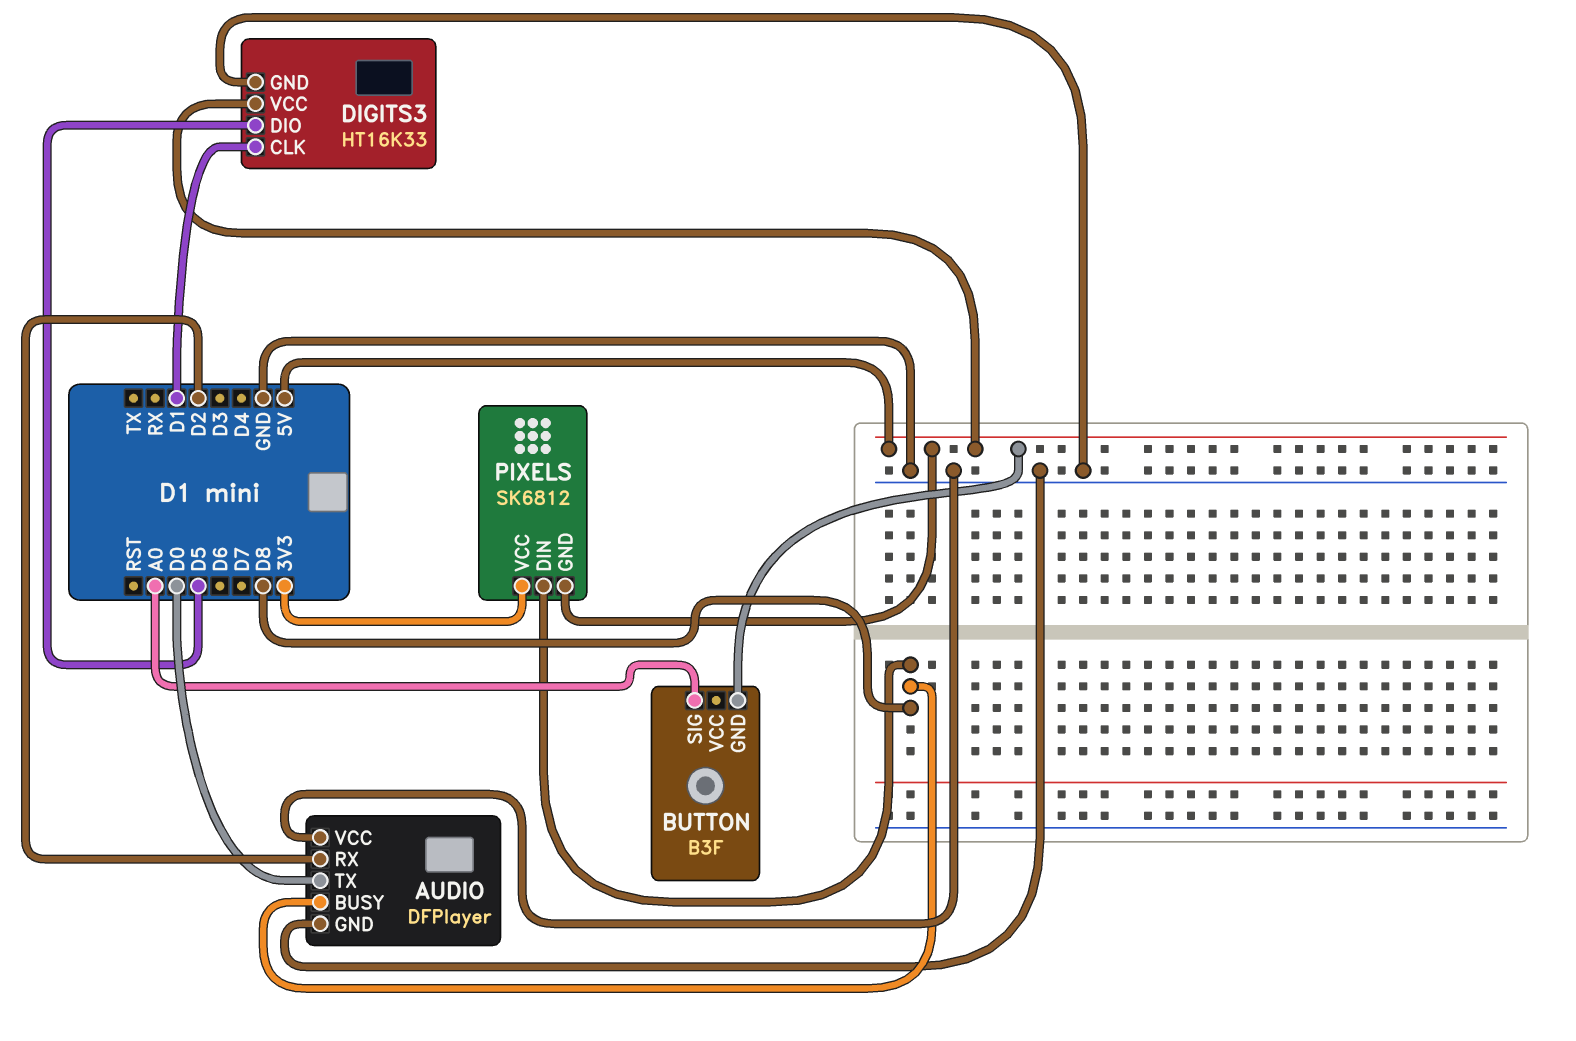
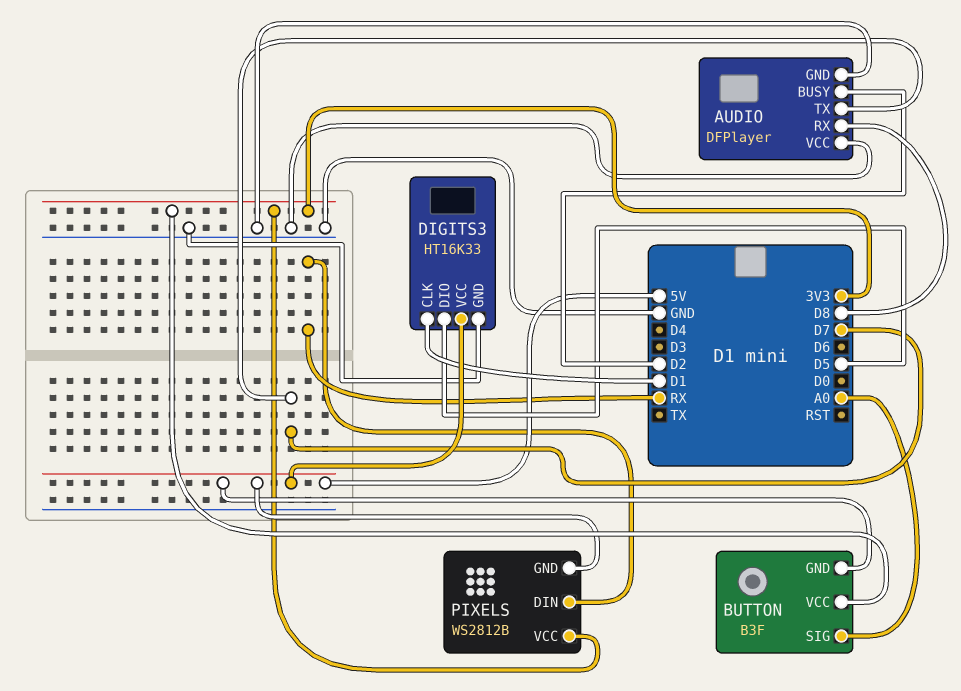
AUDIO pin BUSY: D8 -> D2
AUDIO pin RX: D2 -> D8
AUDIO pin TX: D0 -> D7
BUTTON pin VCC: none -> 3V3
PIXELS: SK6812 -> WS2812B
PIXELS pin DIN: D8 -> RX

